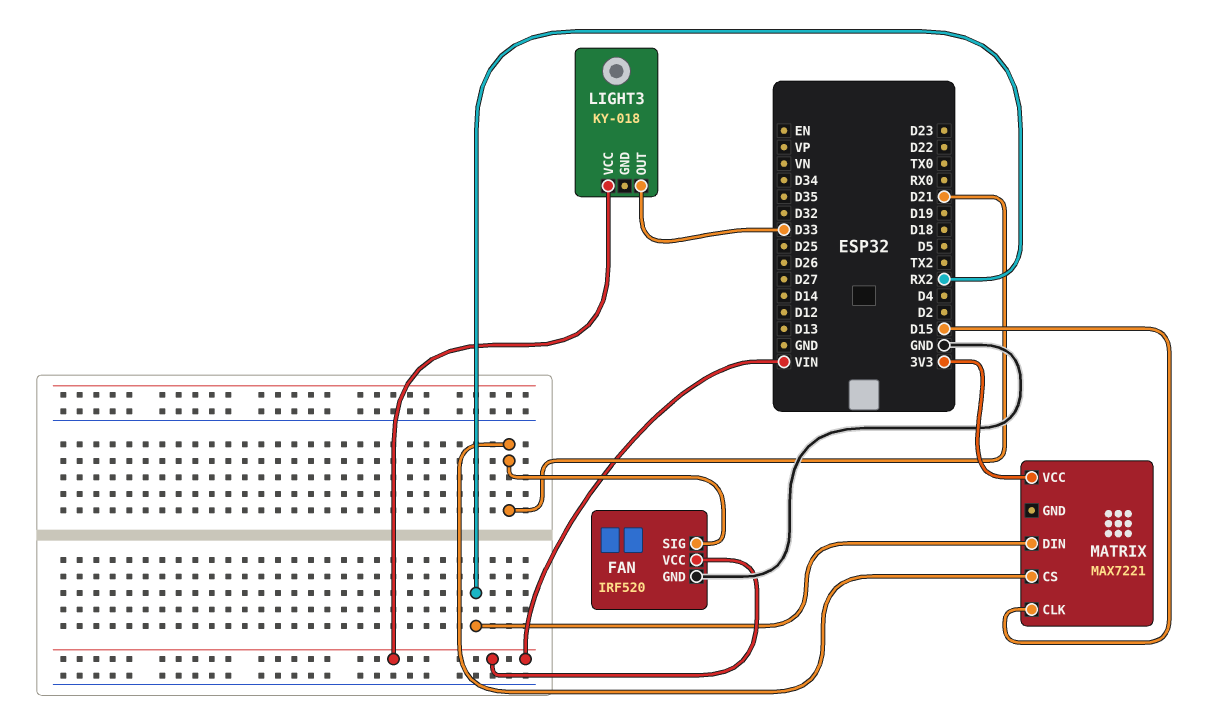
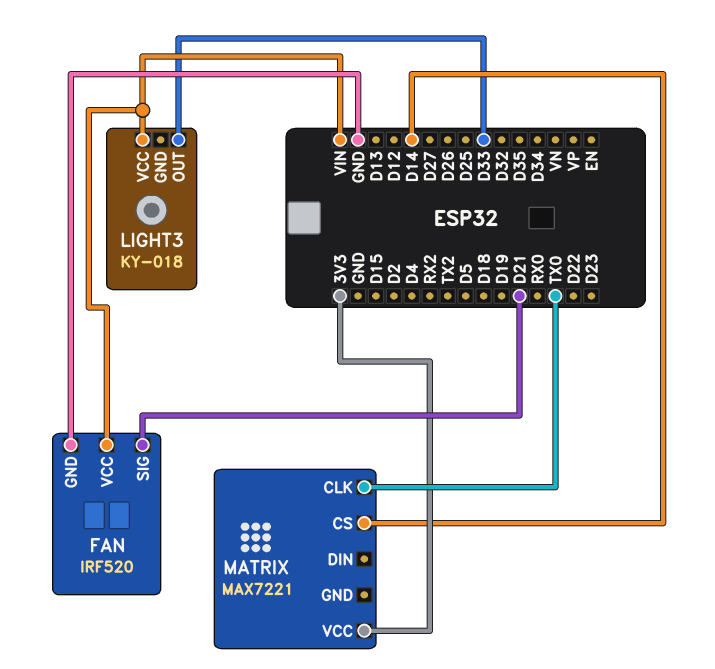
MATRIX pin CLK: D15 -> TX0
MATRIX pin CS: D21 -> D14
MATRIX pin DIN: RX2 -> none

